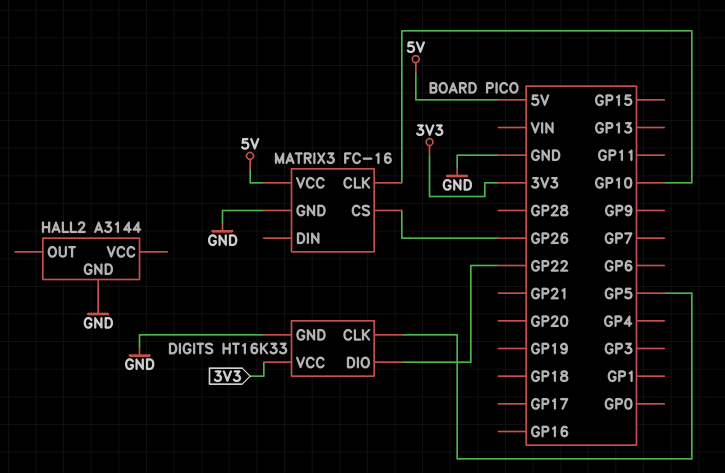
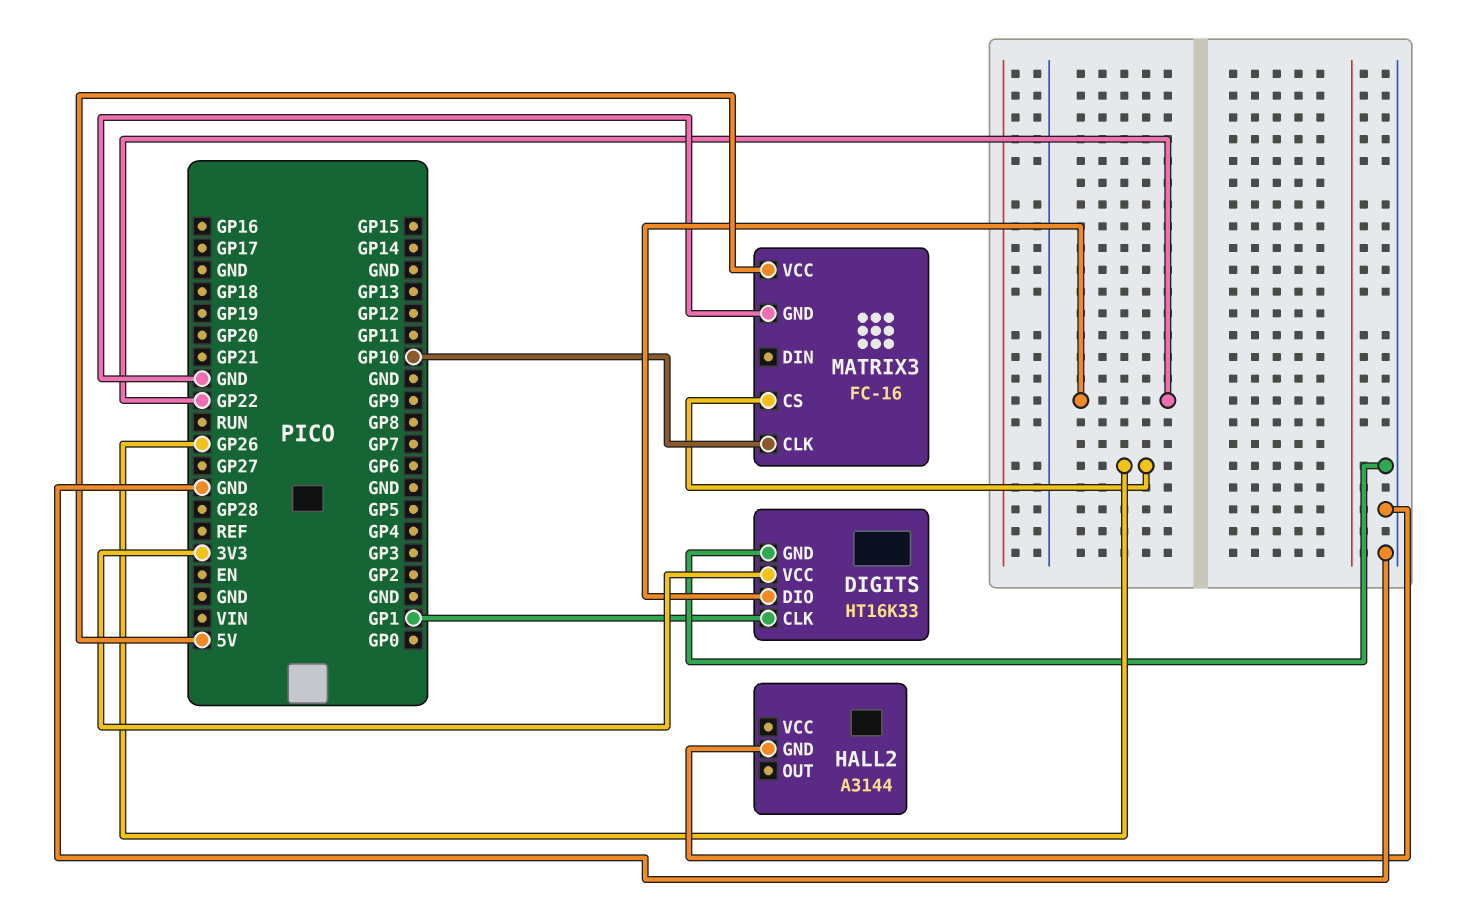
DIGITS pin CLK: GP5 -> GP1

